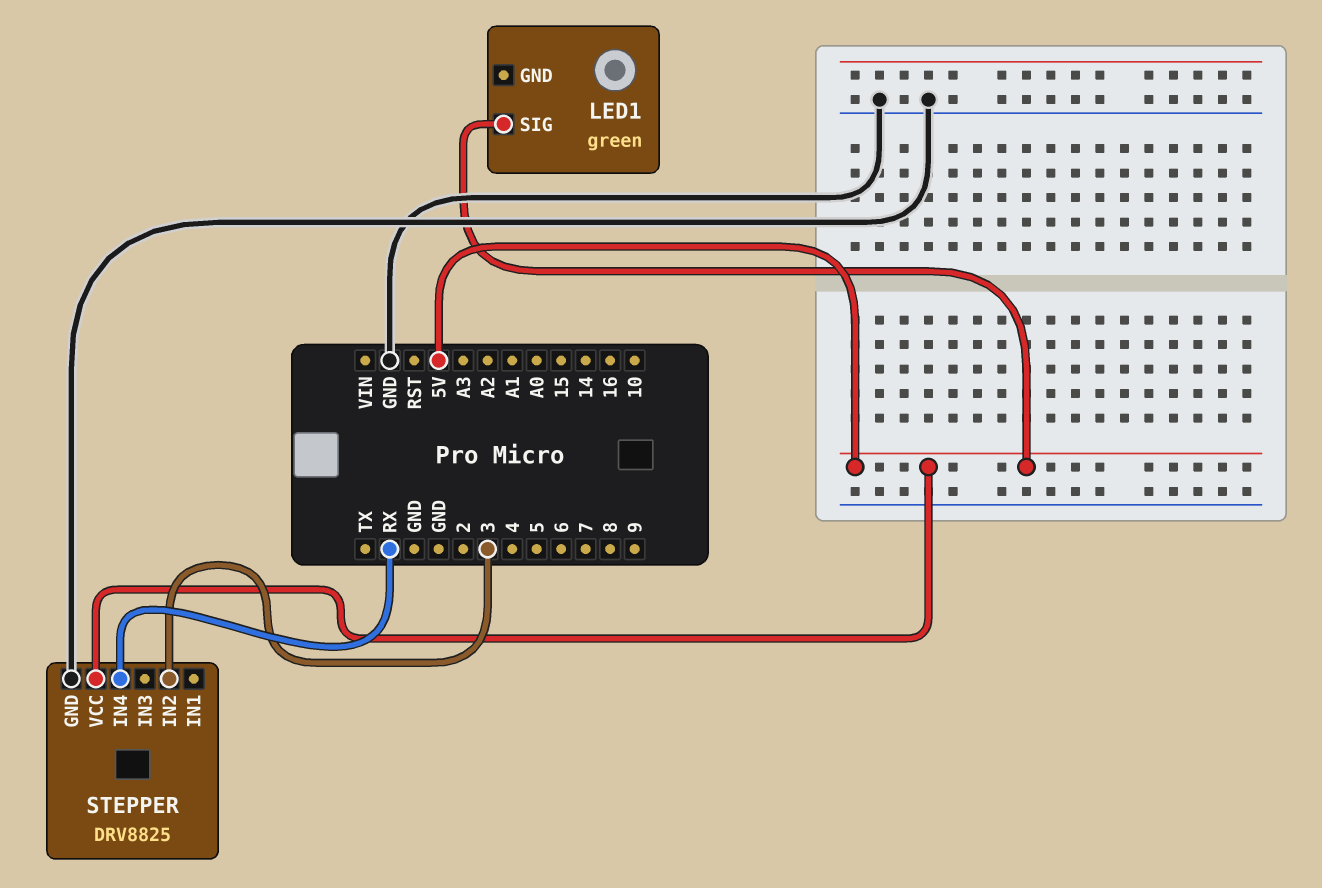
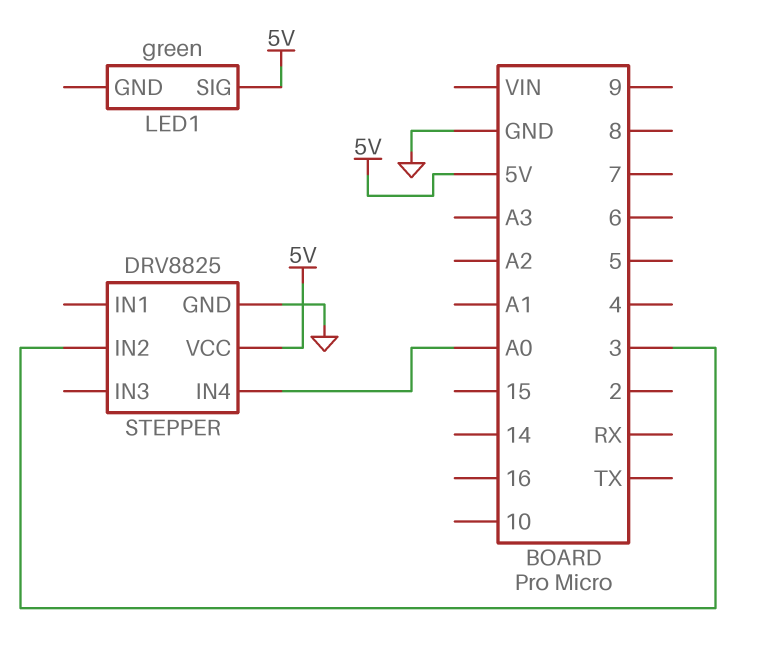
STEPPER pin IN4: RX -> A0

